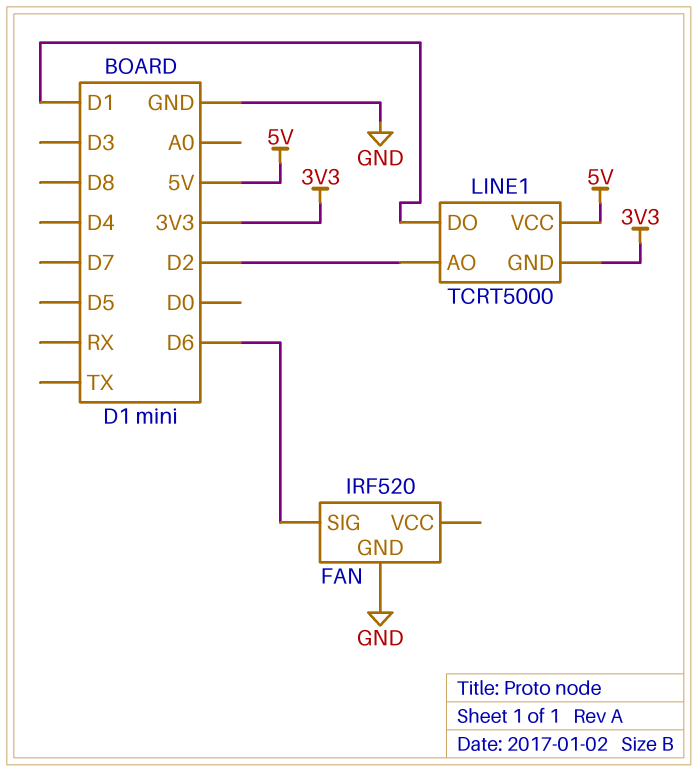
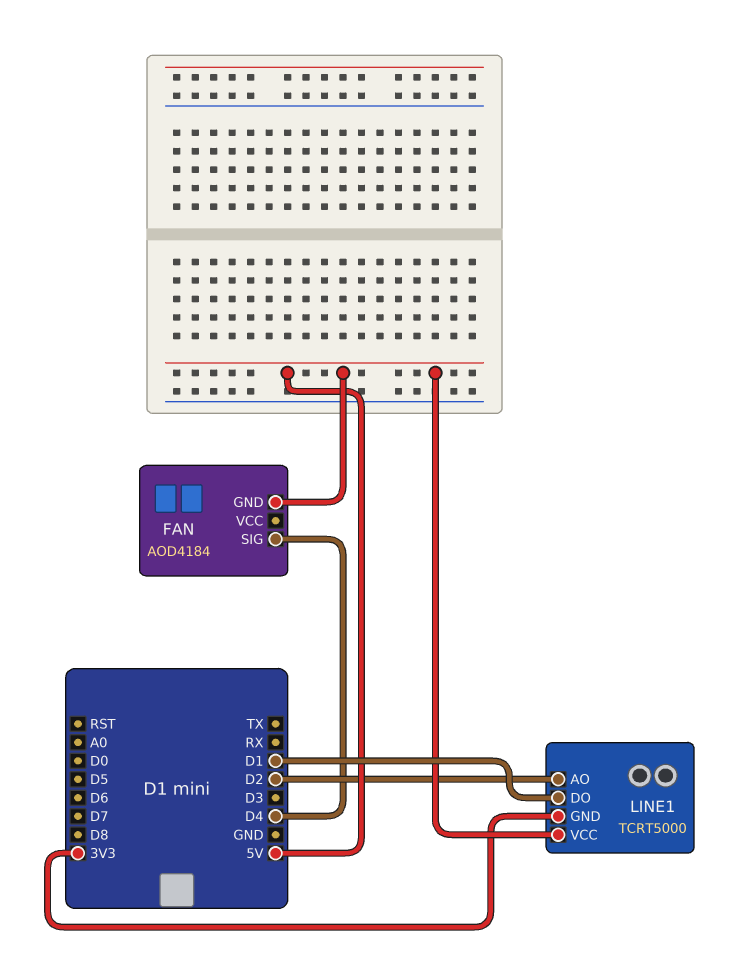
FAN: IRF520 -> AOD4184
FAN pin GND: GND -> 5V
FAN pin SIG: D6 -> D4

